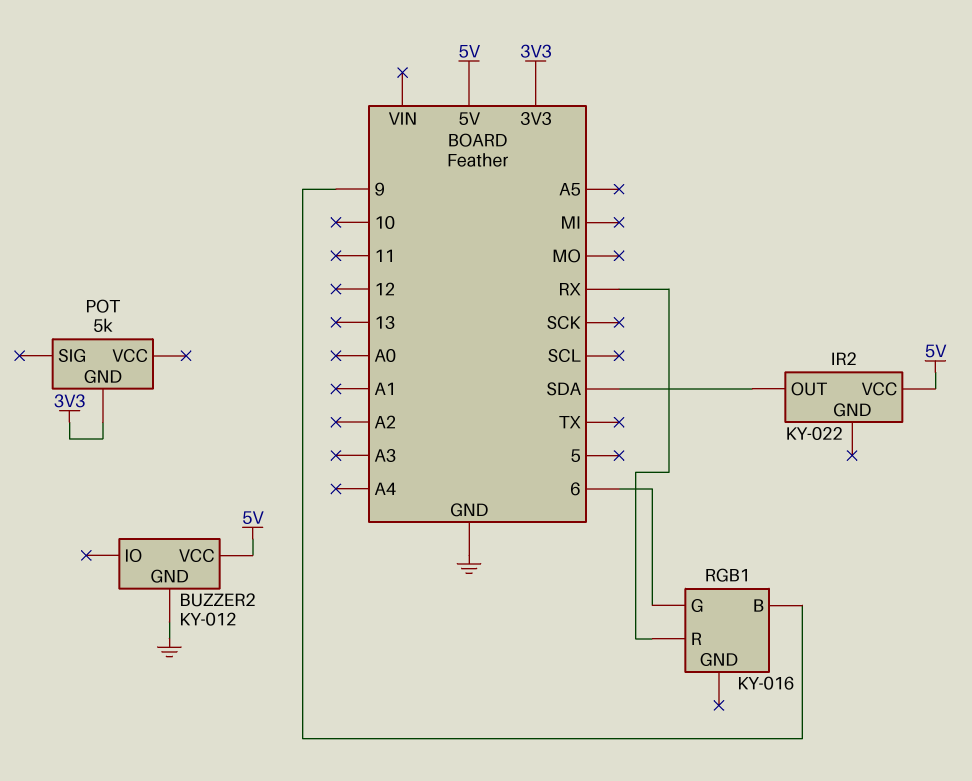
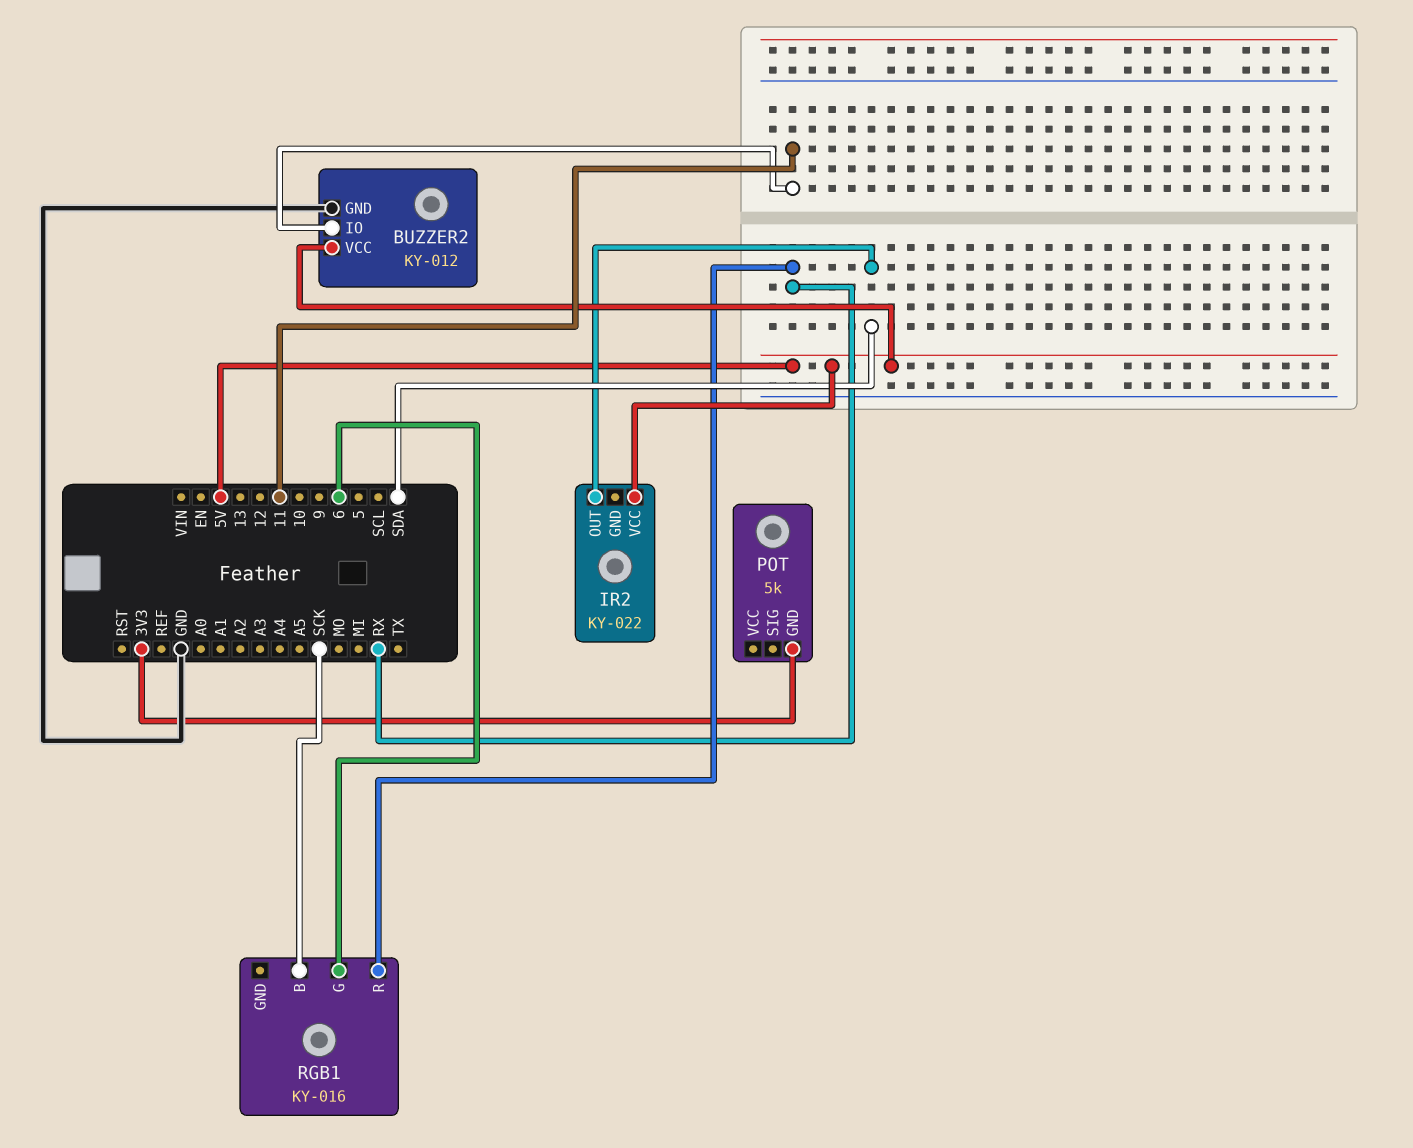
BUZZER2 pin IO: none -> 11
RGB1 pin B: 9 -> SCK

